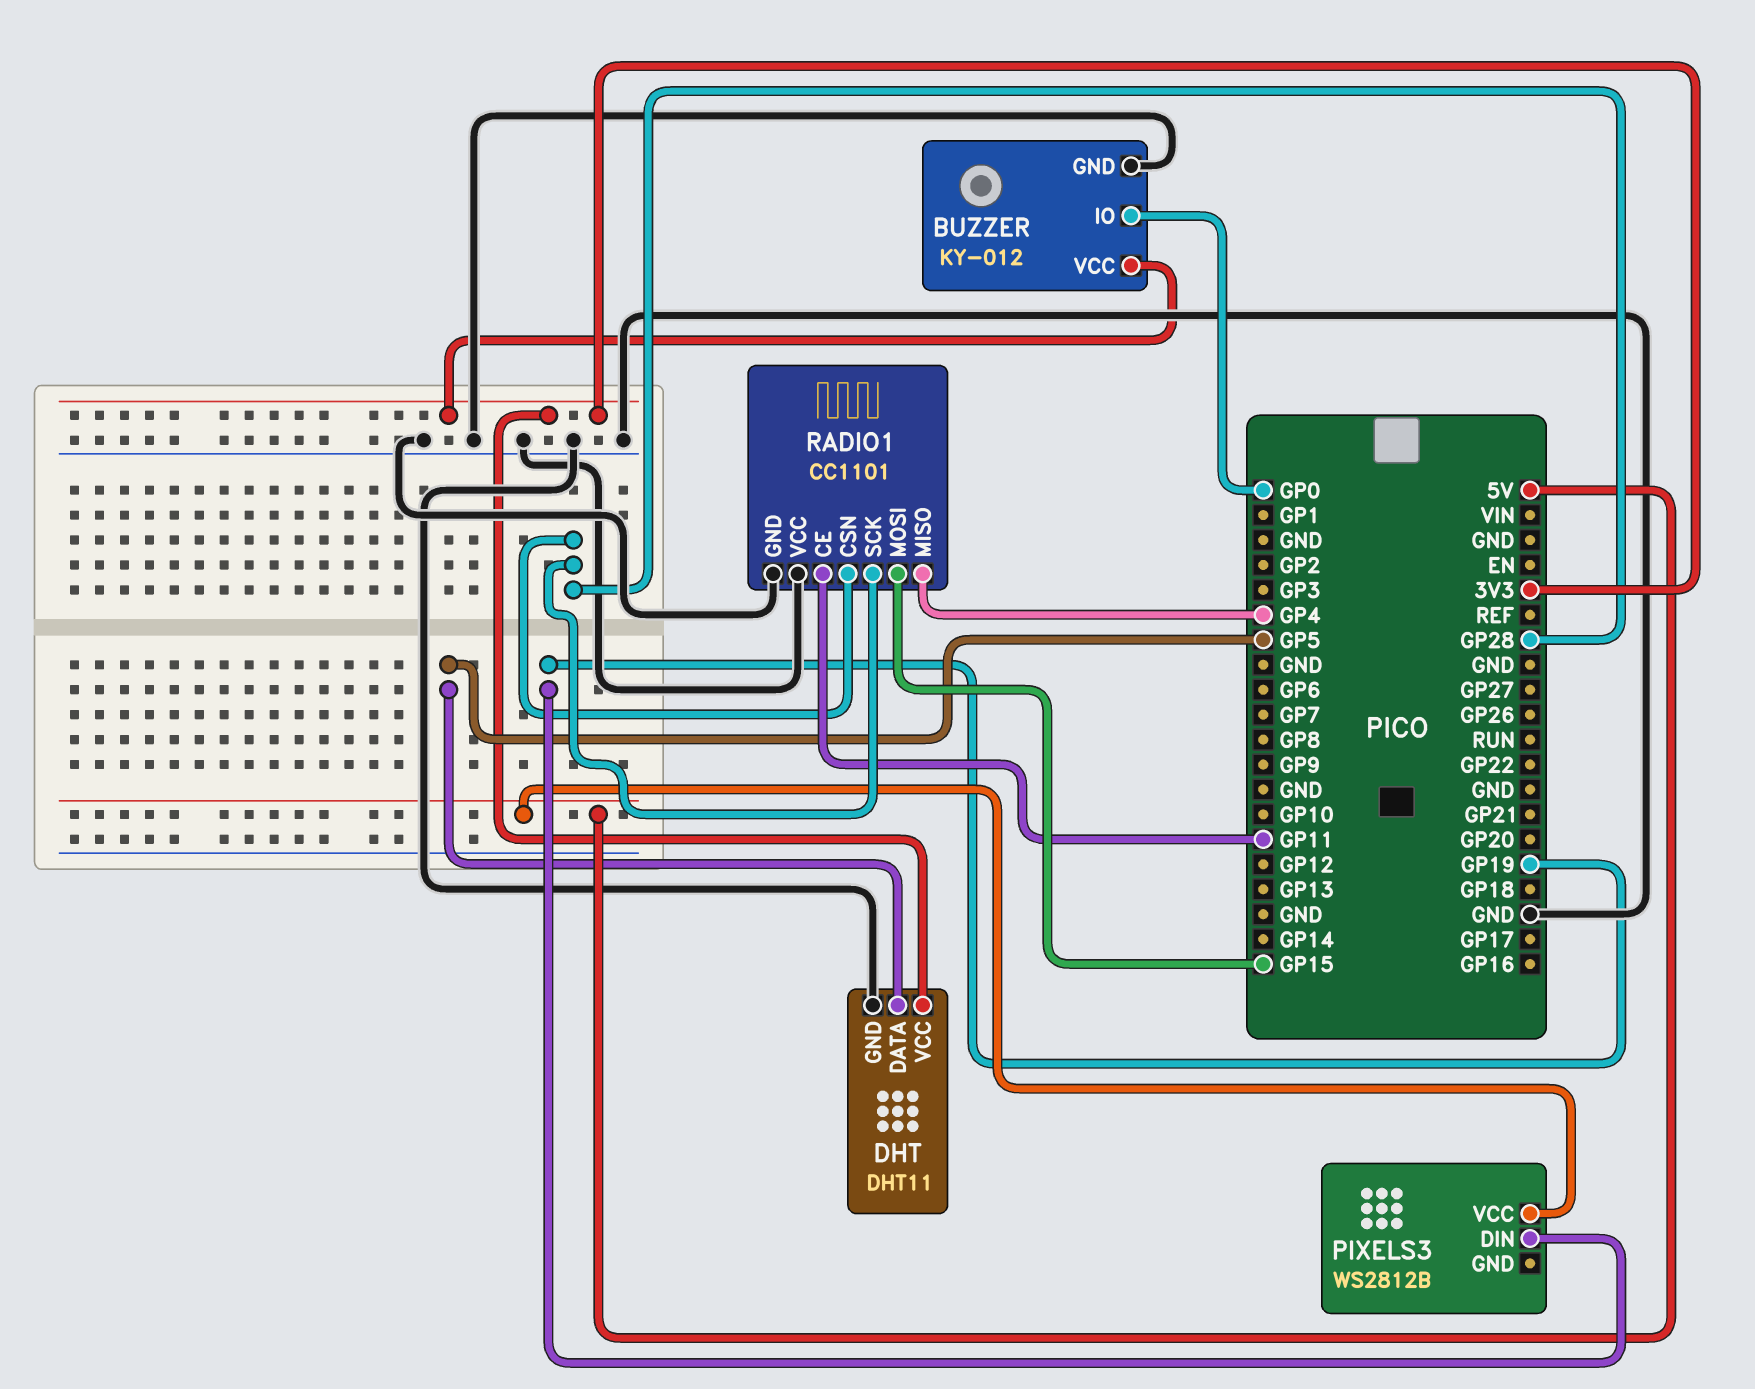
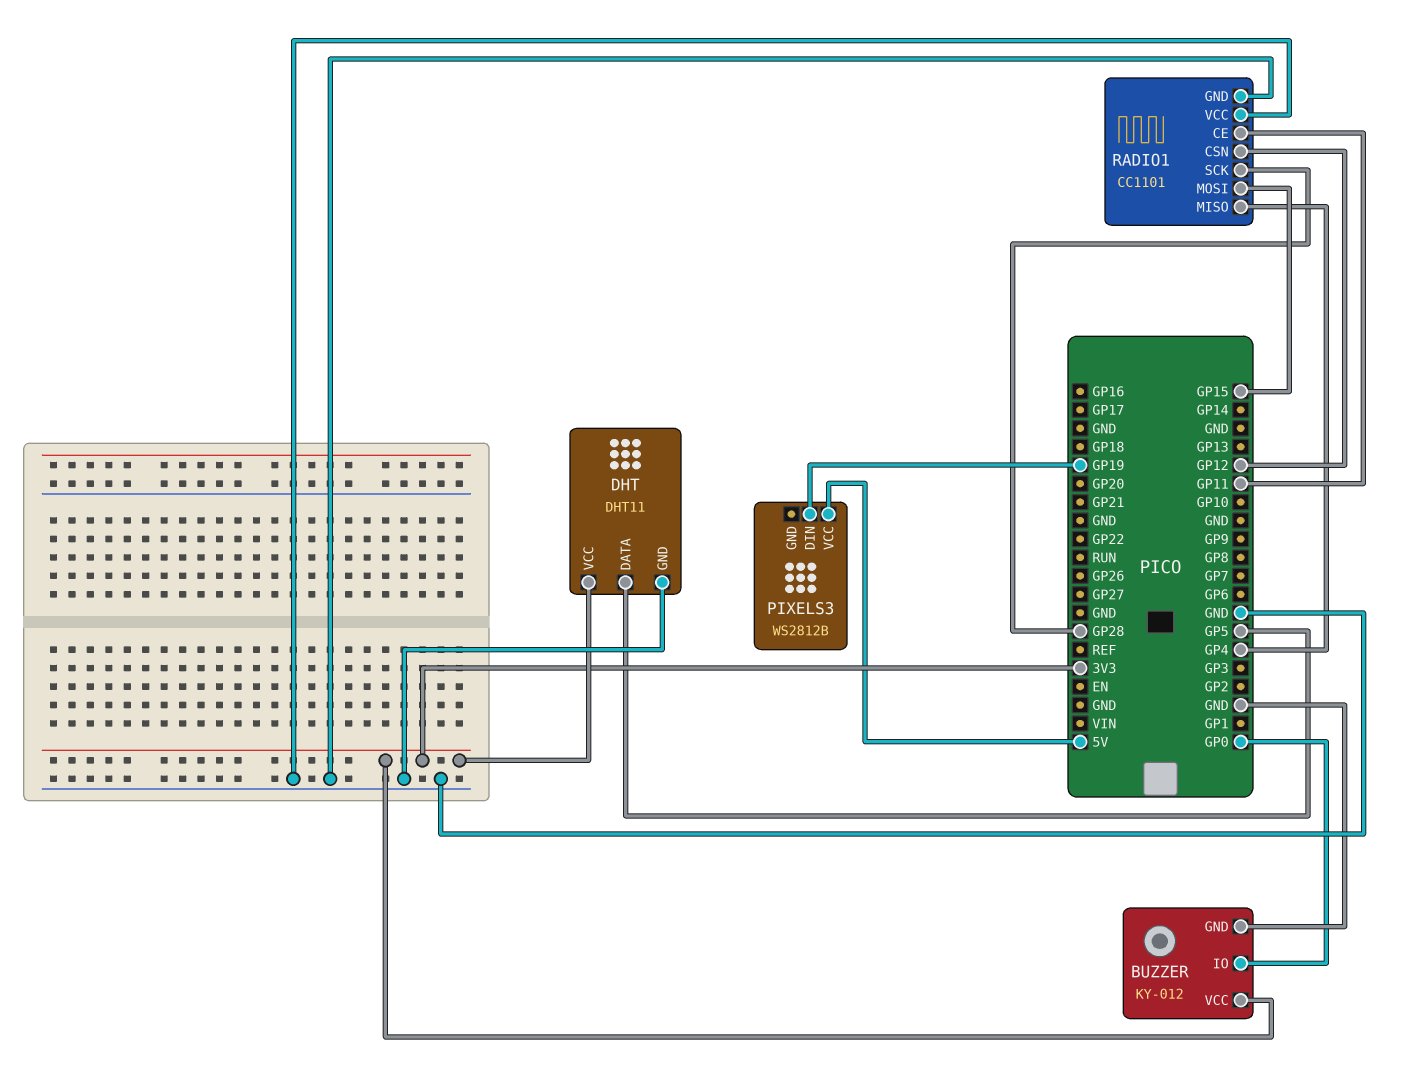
RADIO1 pin CSN: GP28 -> GP12

